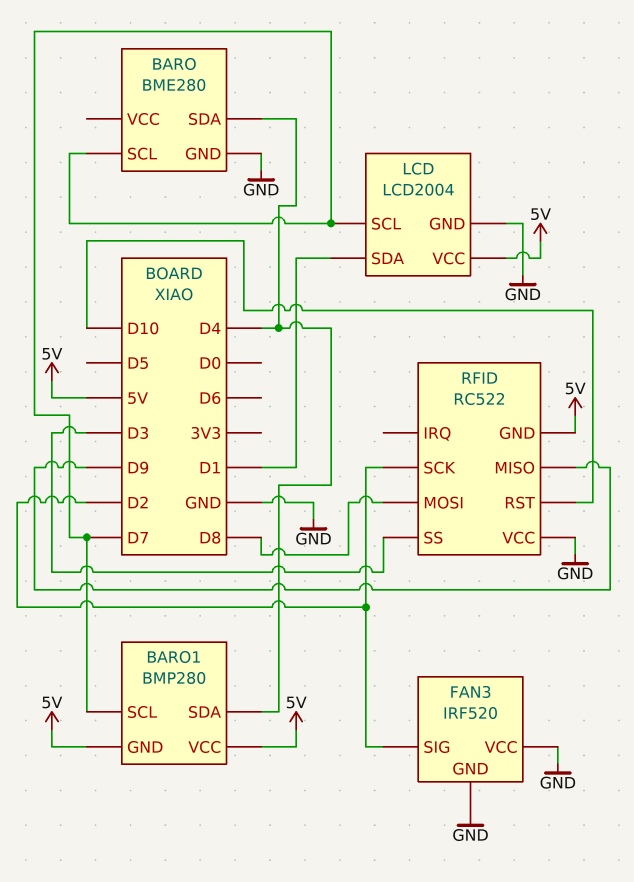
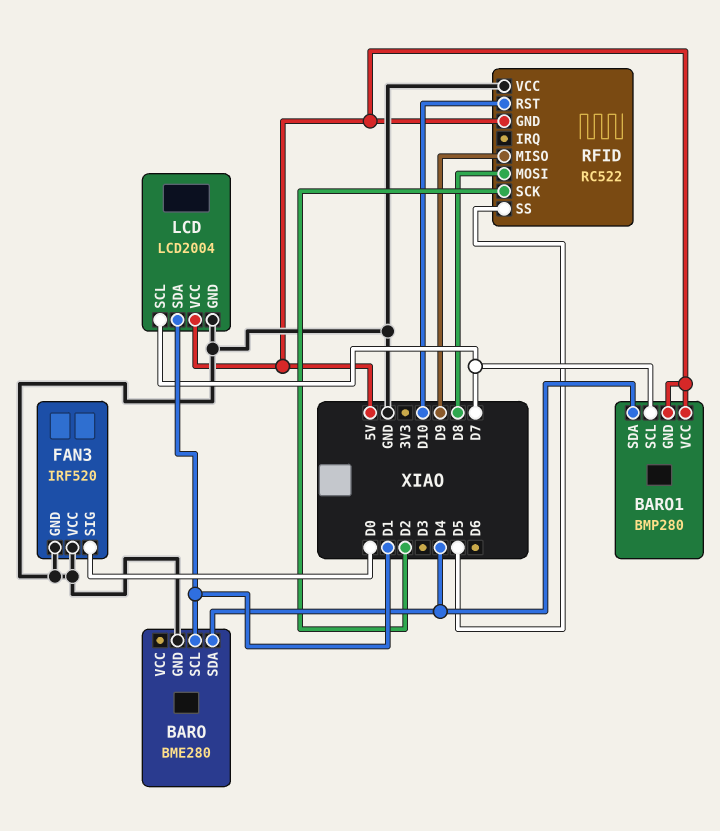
BARO pin SCL: D7 -> D1
FAN3 pin SIG: D2 -> D0
RFID pin SS: D3 -> D5

